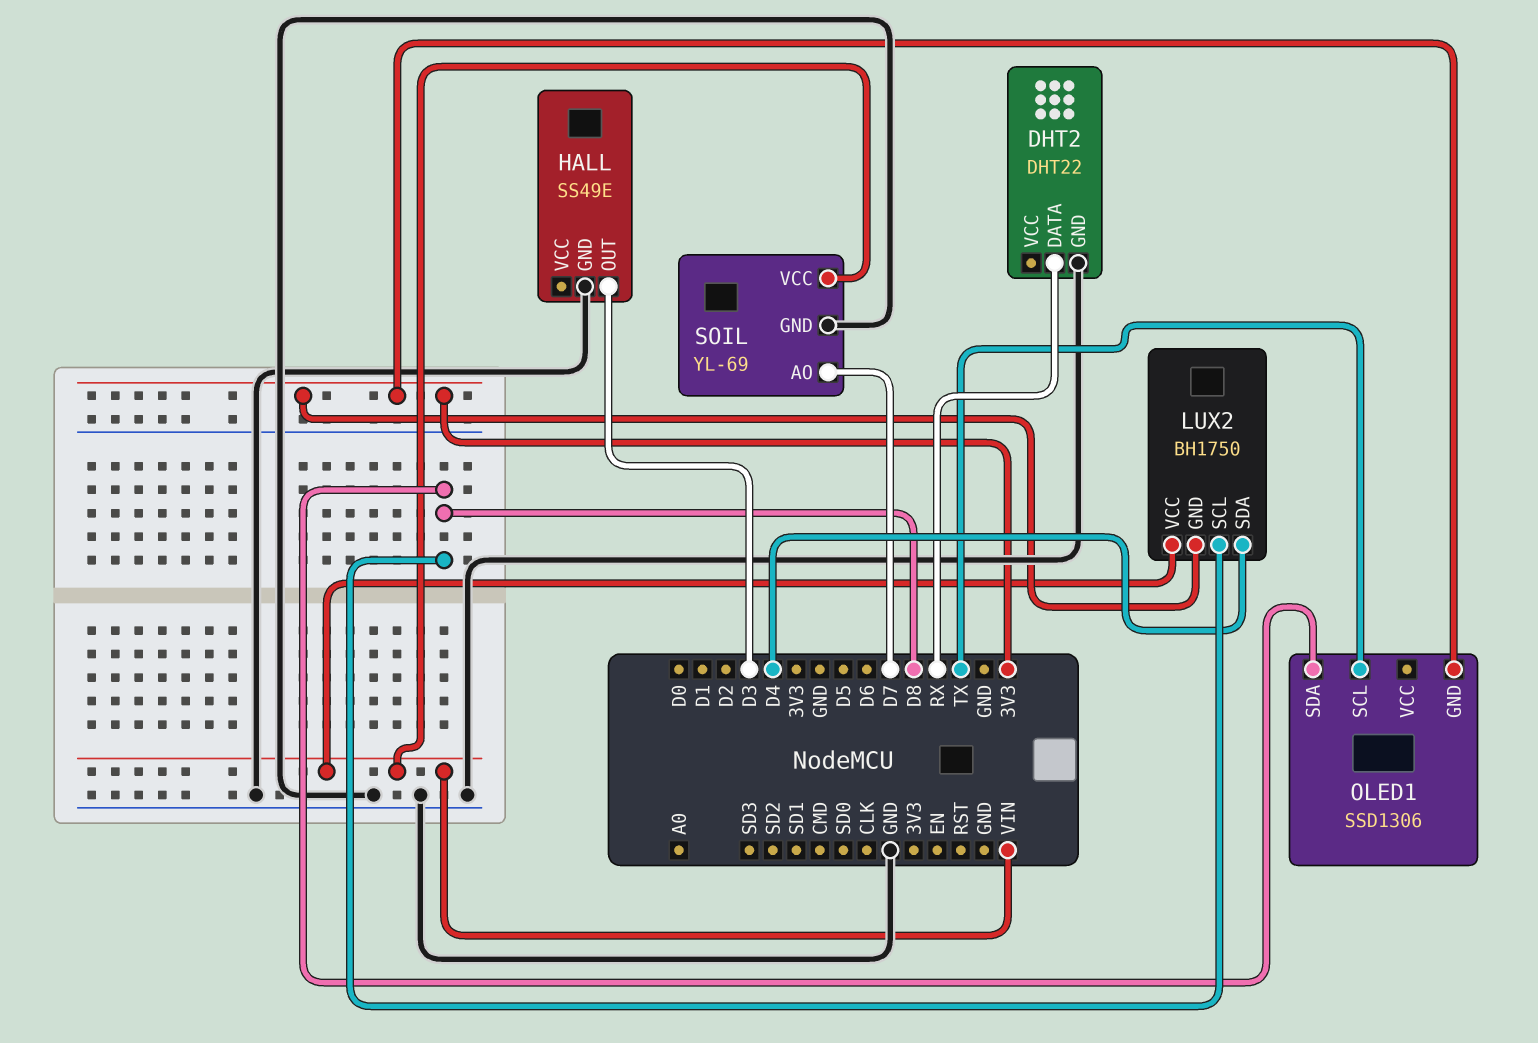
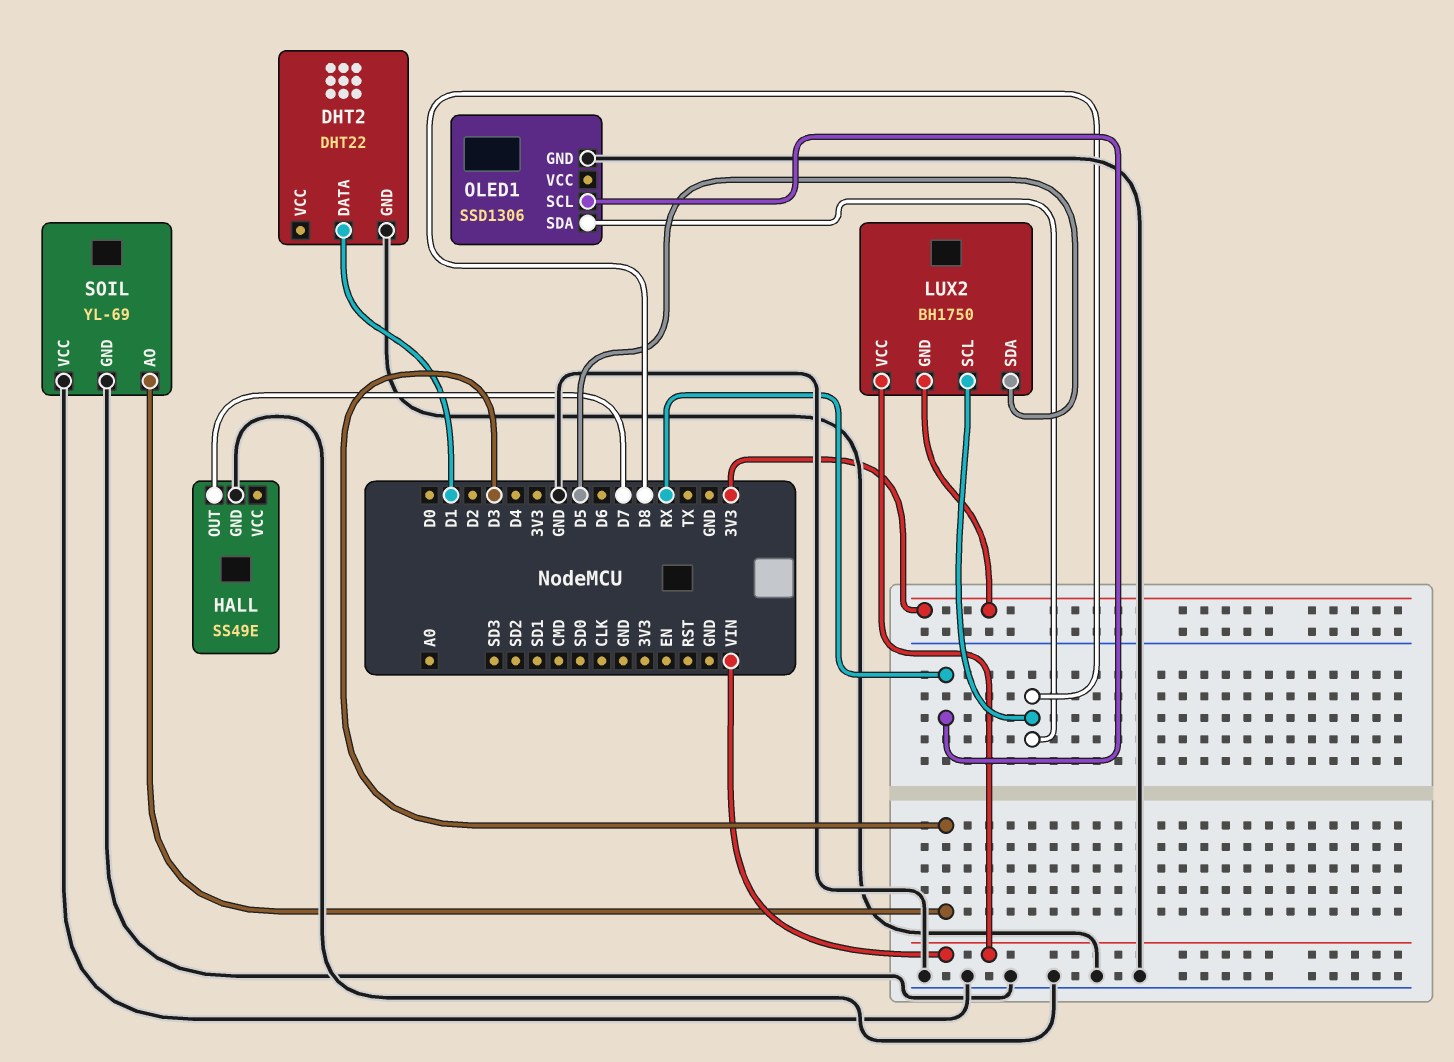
DHT2 pin DATA: RX -> D1
HALL pin OUT: D3 -> D7
LUX2 pin SDA: D4 -> D5
OLED1 pin GND: 3V3 -> GND
OLED1 pin SCL: TX -> RX
SOIL pin AO: D7 -> D3
SOIL pin VCC: VIN -> GND

